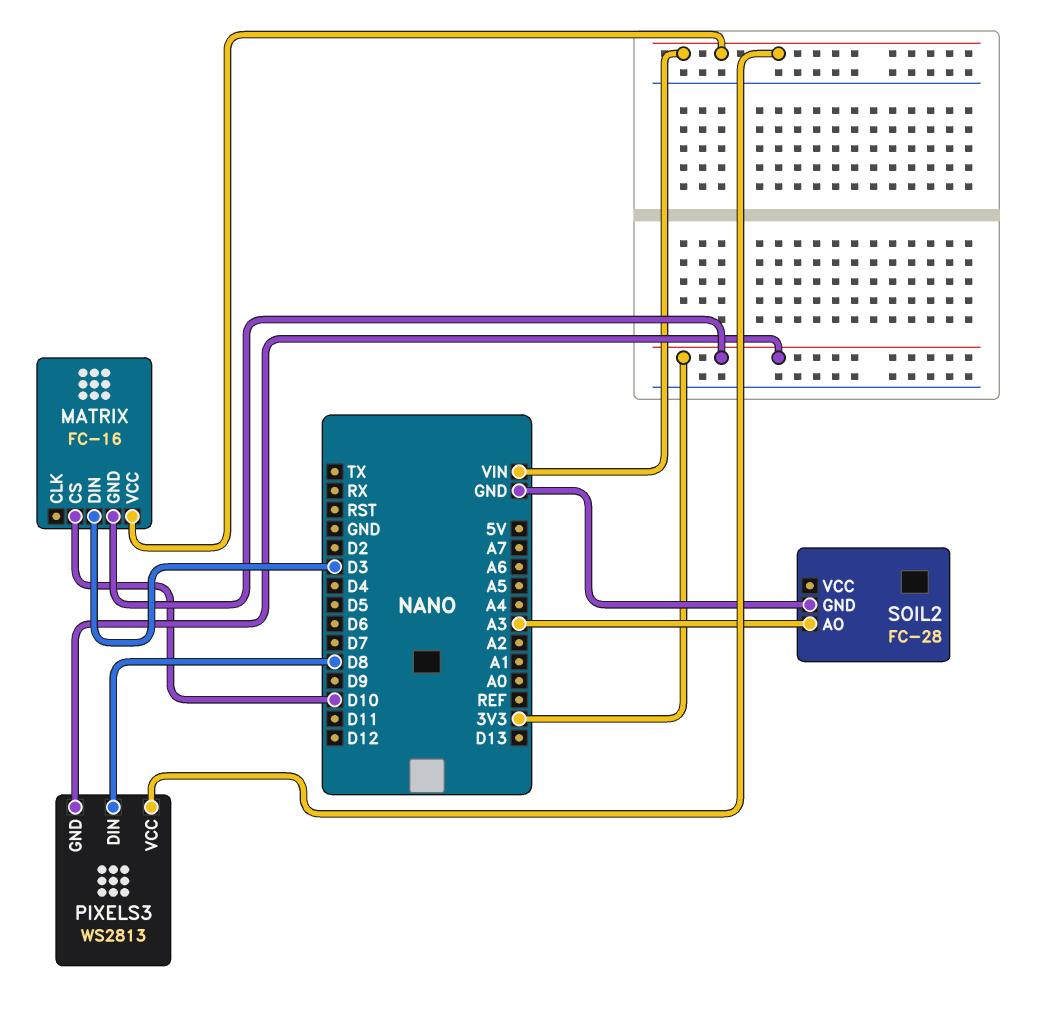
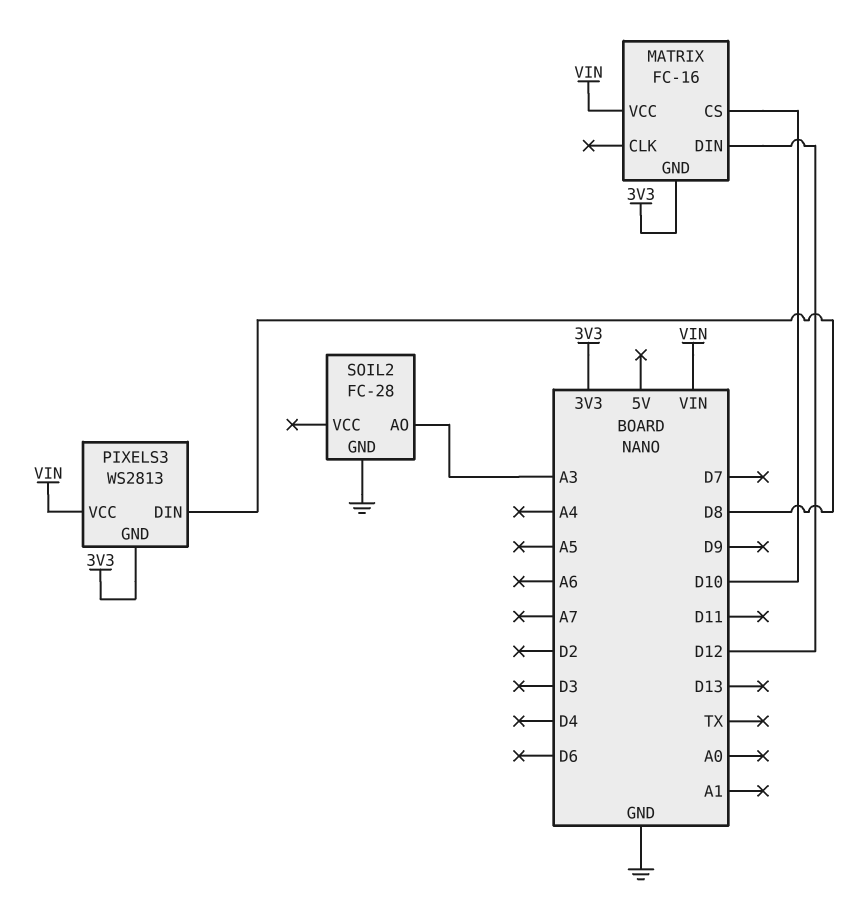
MATRIX pin DIN: D3 -> D12

